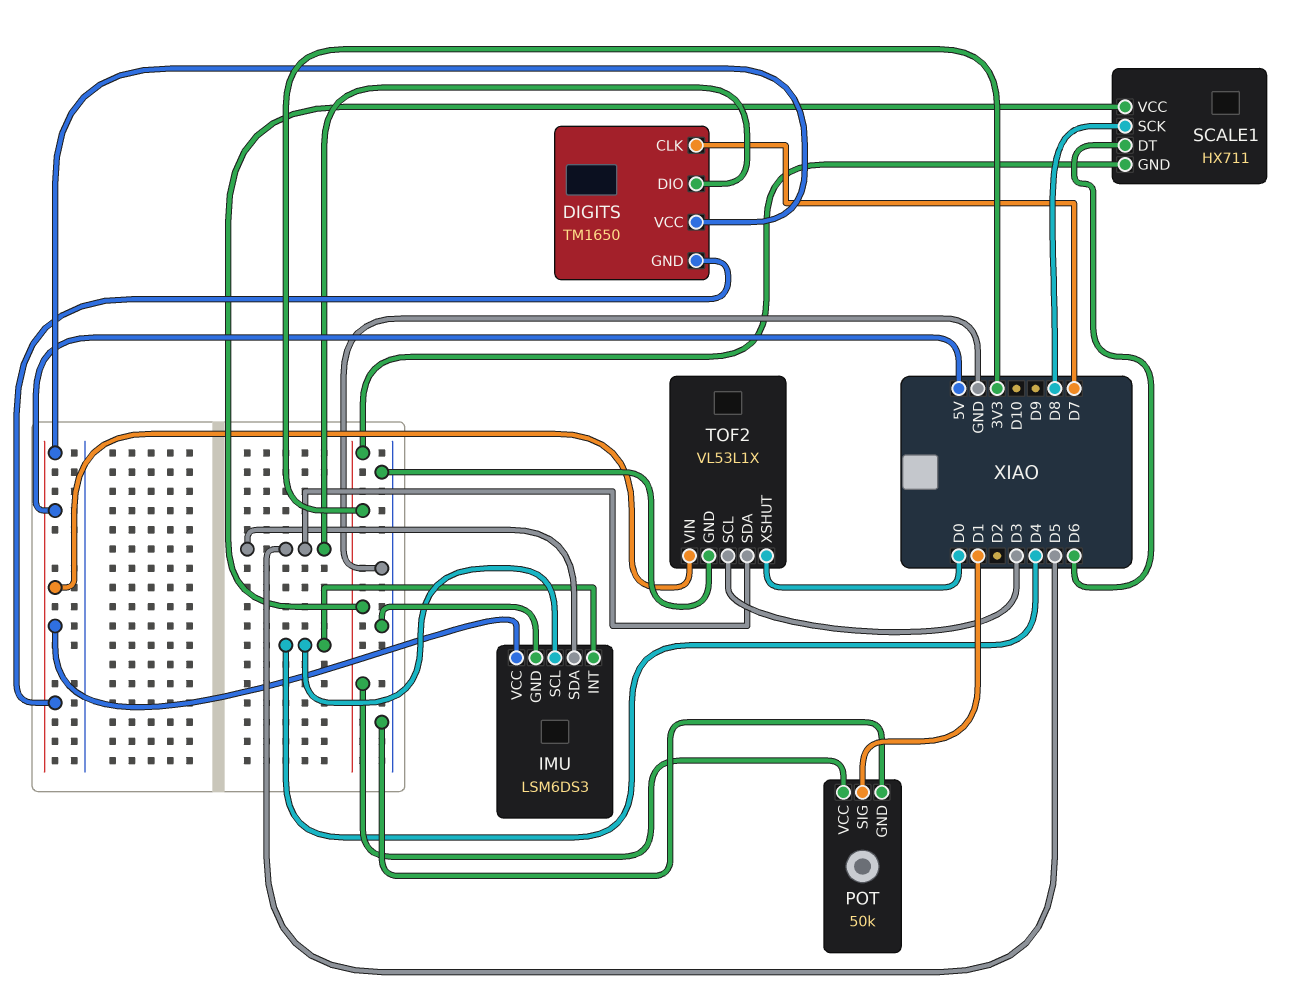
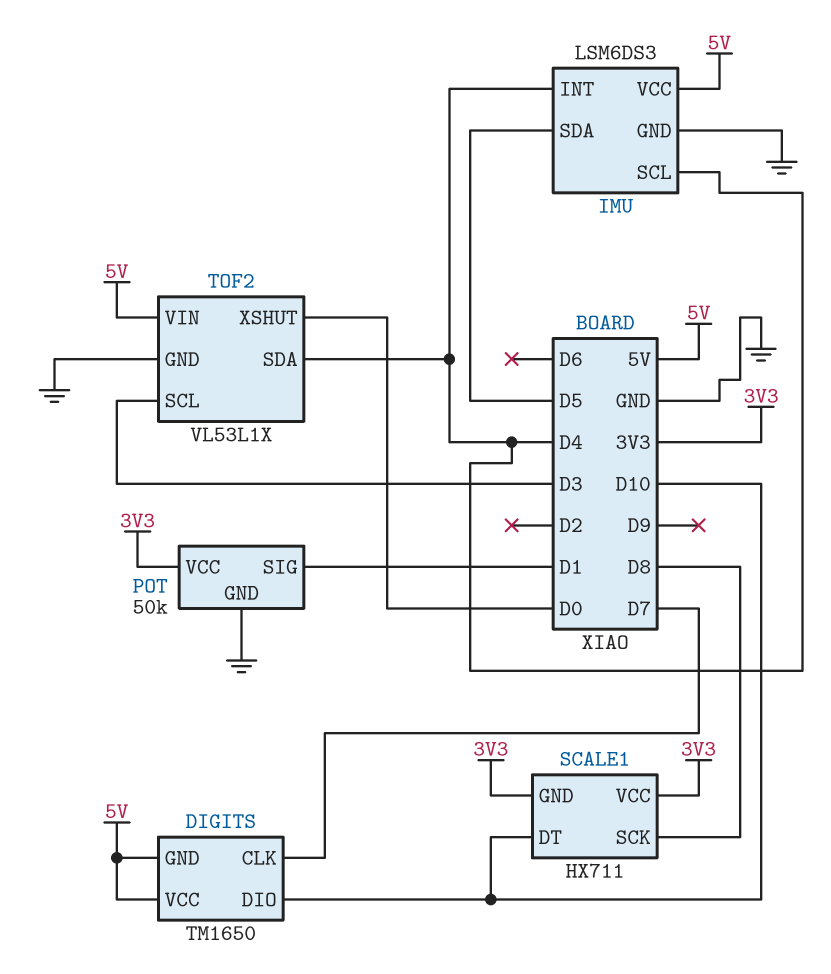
DIGITS pin DIO: D5 -> D10
SCALE1 pin DT: D6 -> D10
TOF2 pin SDA: D5 -> D4

